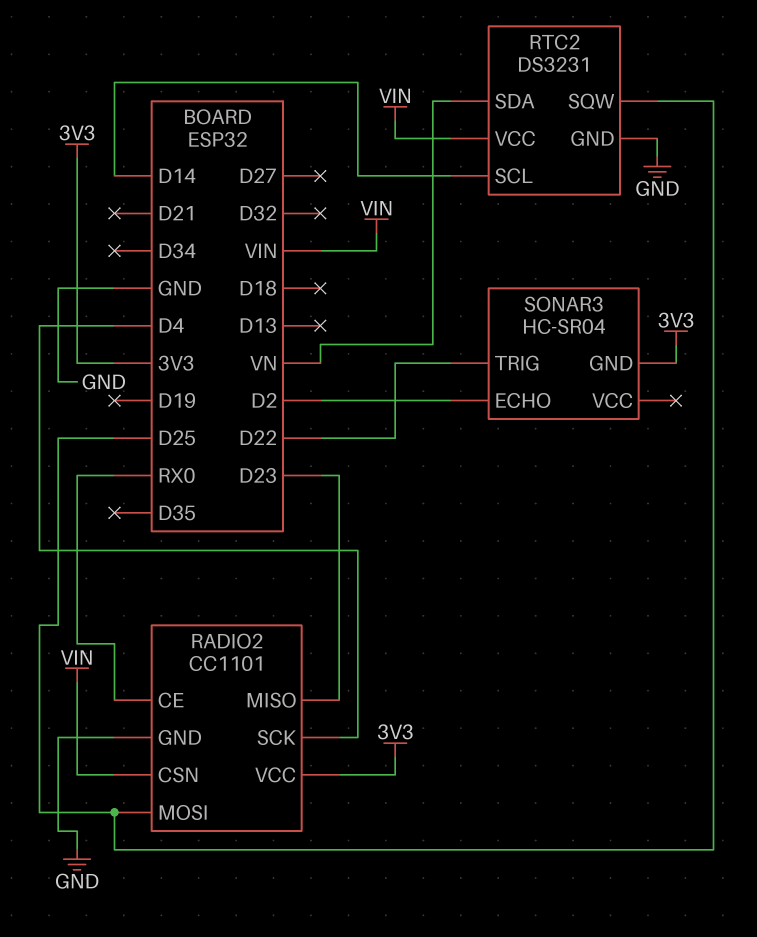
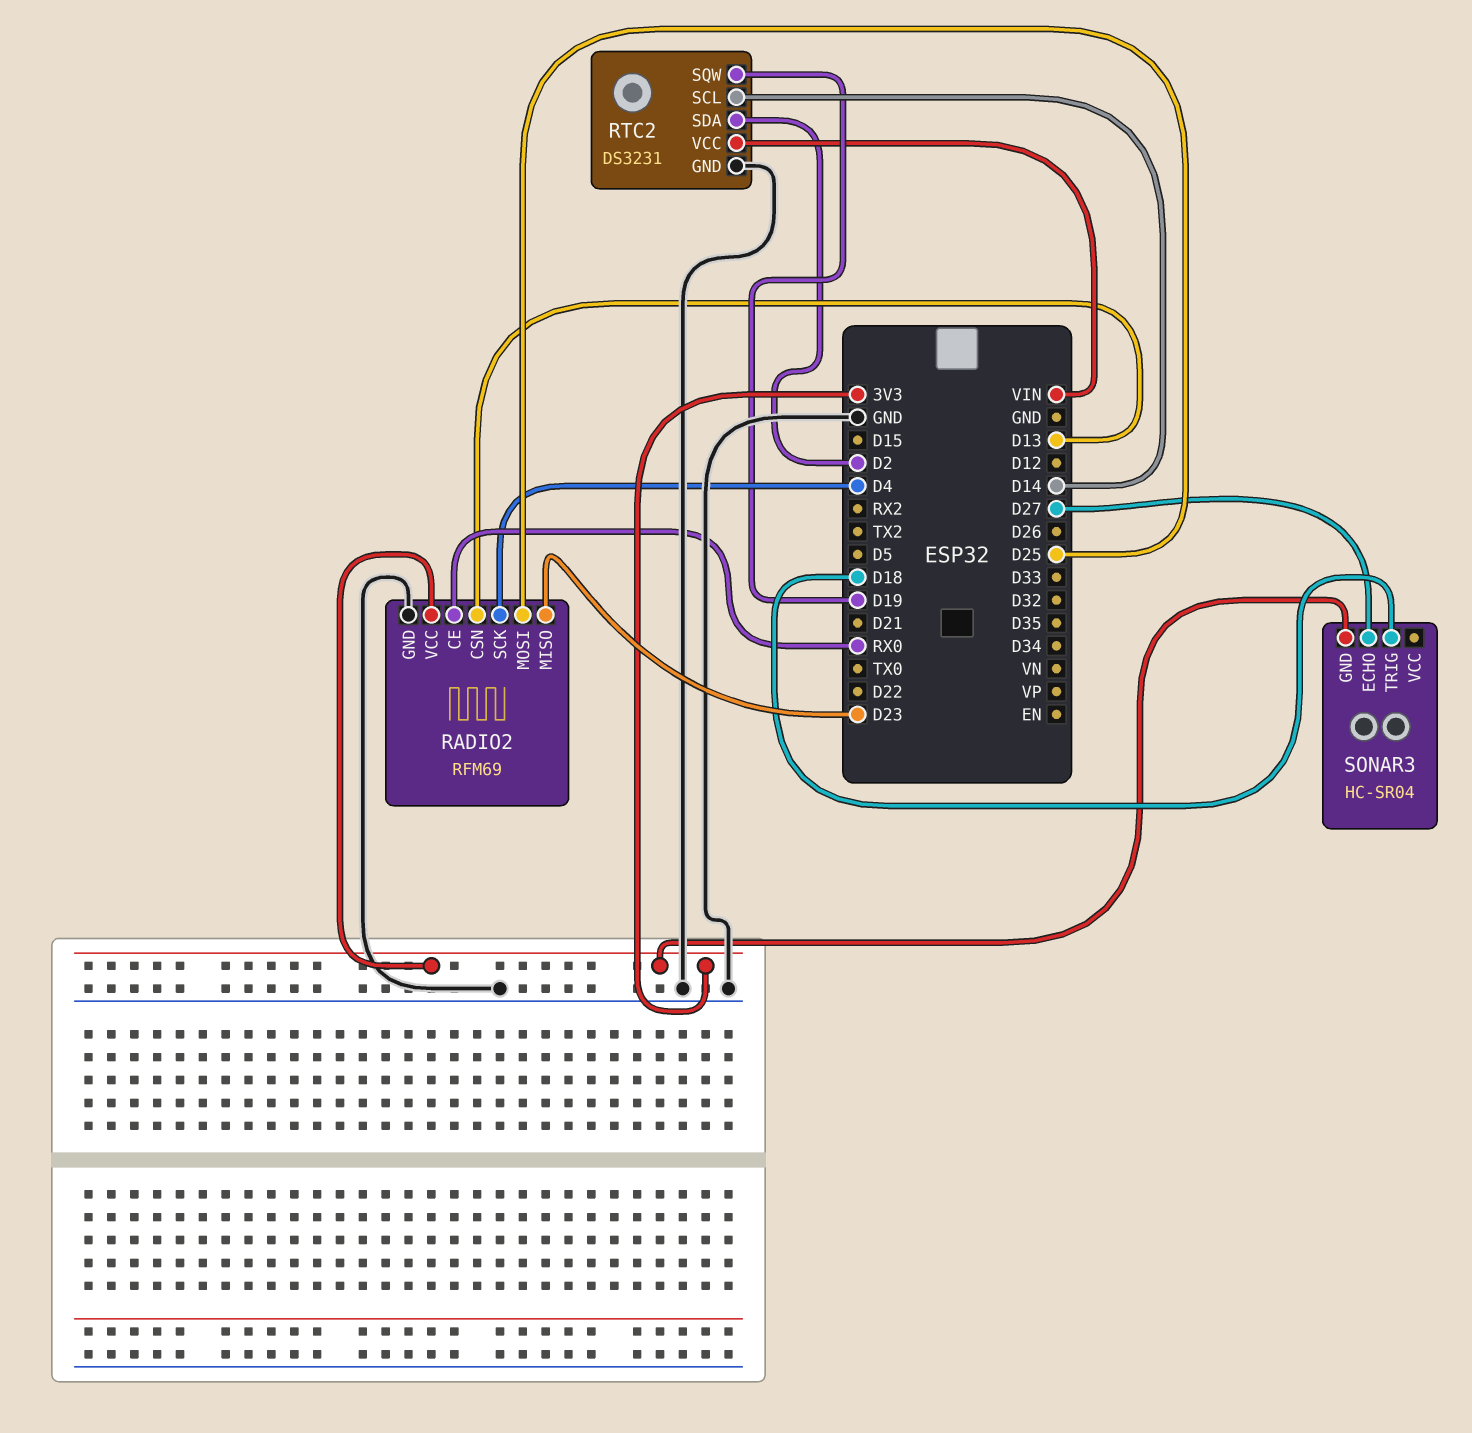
RADIO2: CC1101 -> RFM69
RADIO2 pin CSN: VIN -> D13
RTC2 pin SDA: VN -> D2
RTC2 pin SQW: D25 -> D19
SONAR3 pin ECHO: D2 -> D27
SONAR3 pin TRIG: D22 -> D18

